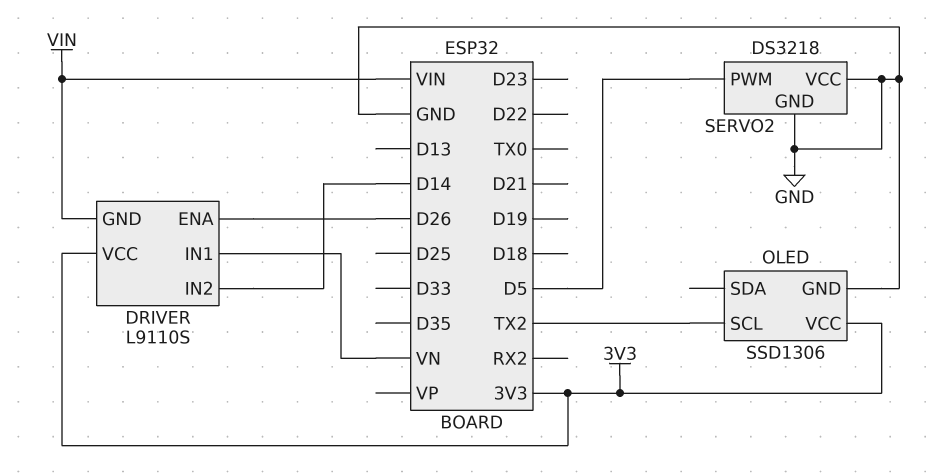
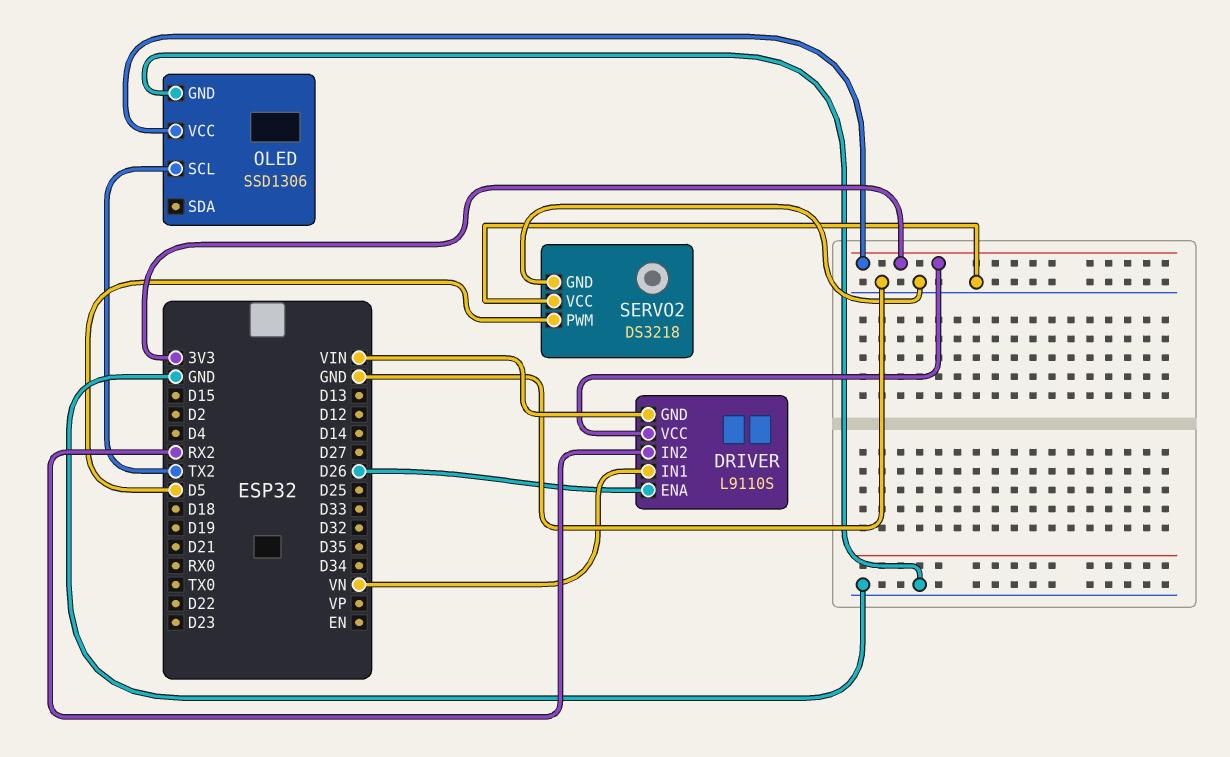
DRIVER pin IN2: D14 -> RX2

